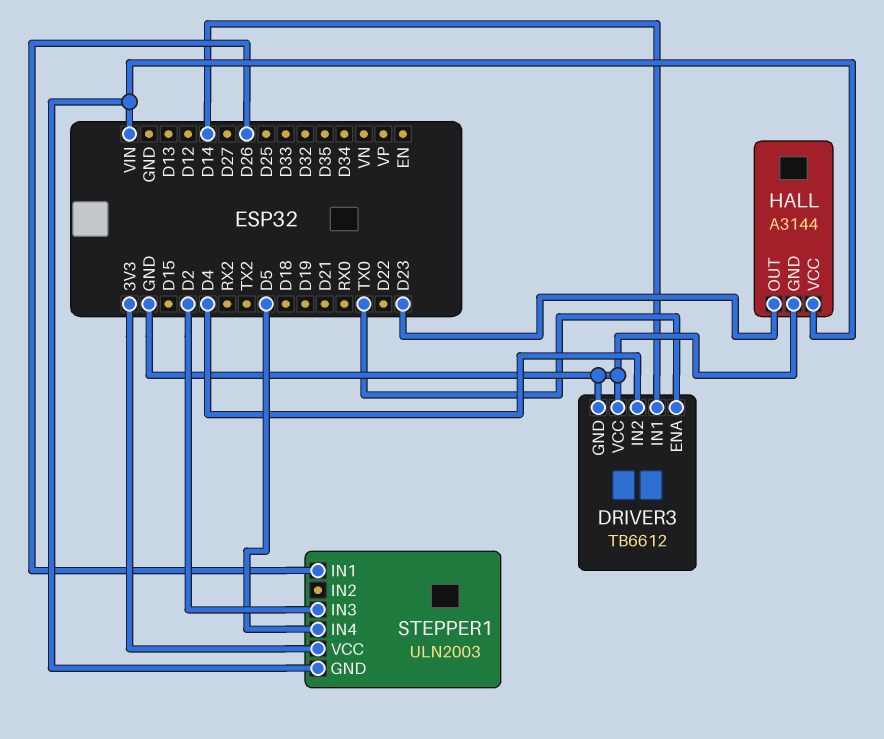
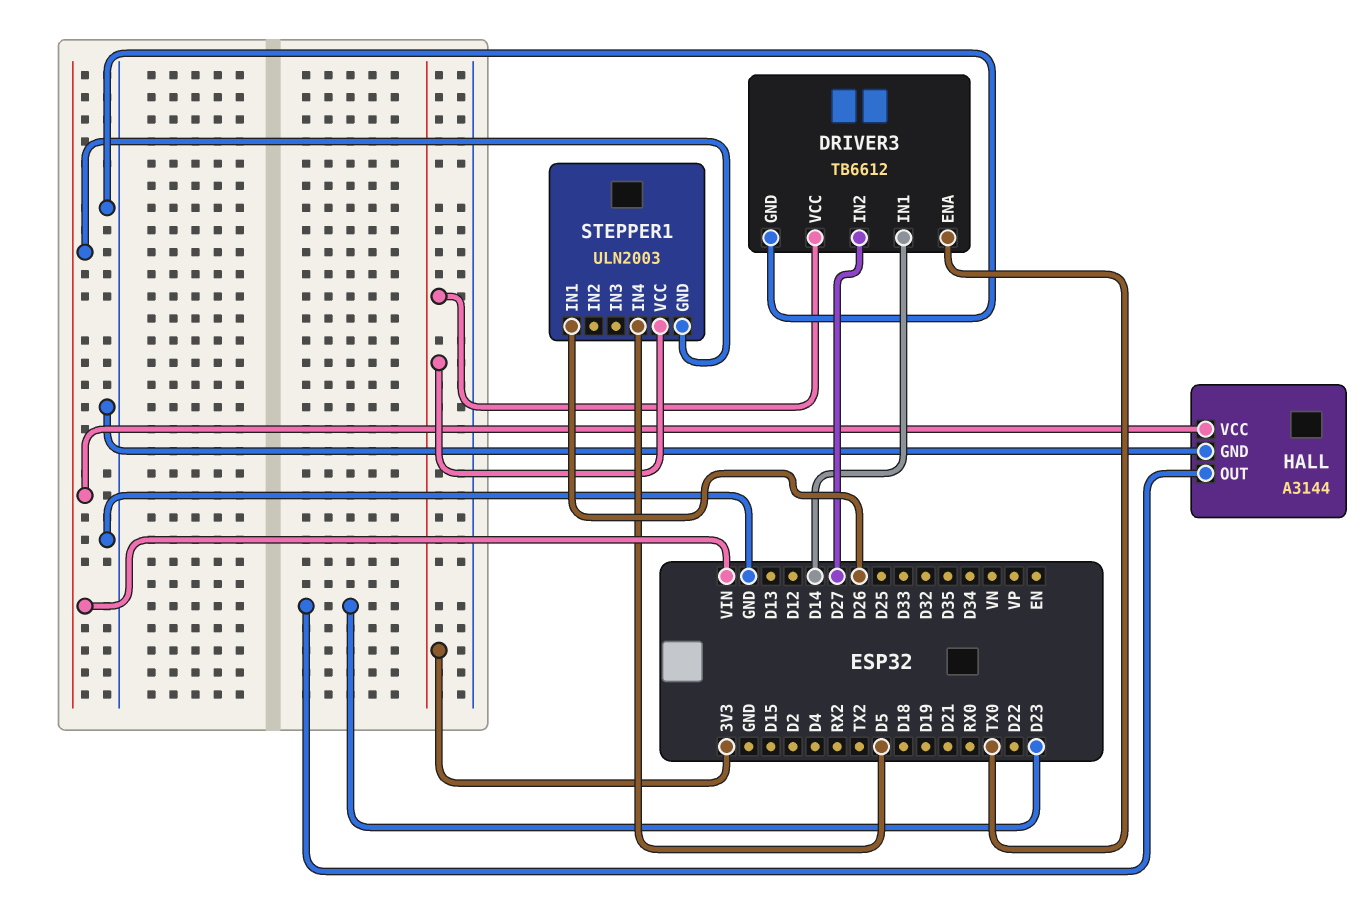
DRIVER3 pin IN2: D4 -> D27
DRIVER3 pin VCC: GND -> 3V3
STEPPER1 pin IN3: D2 -> none

